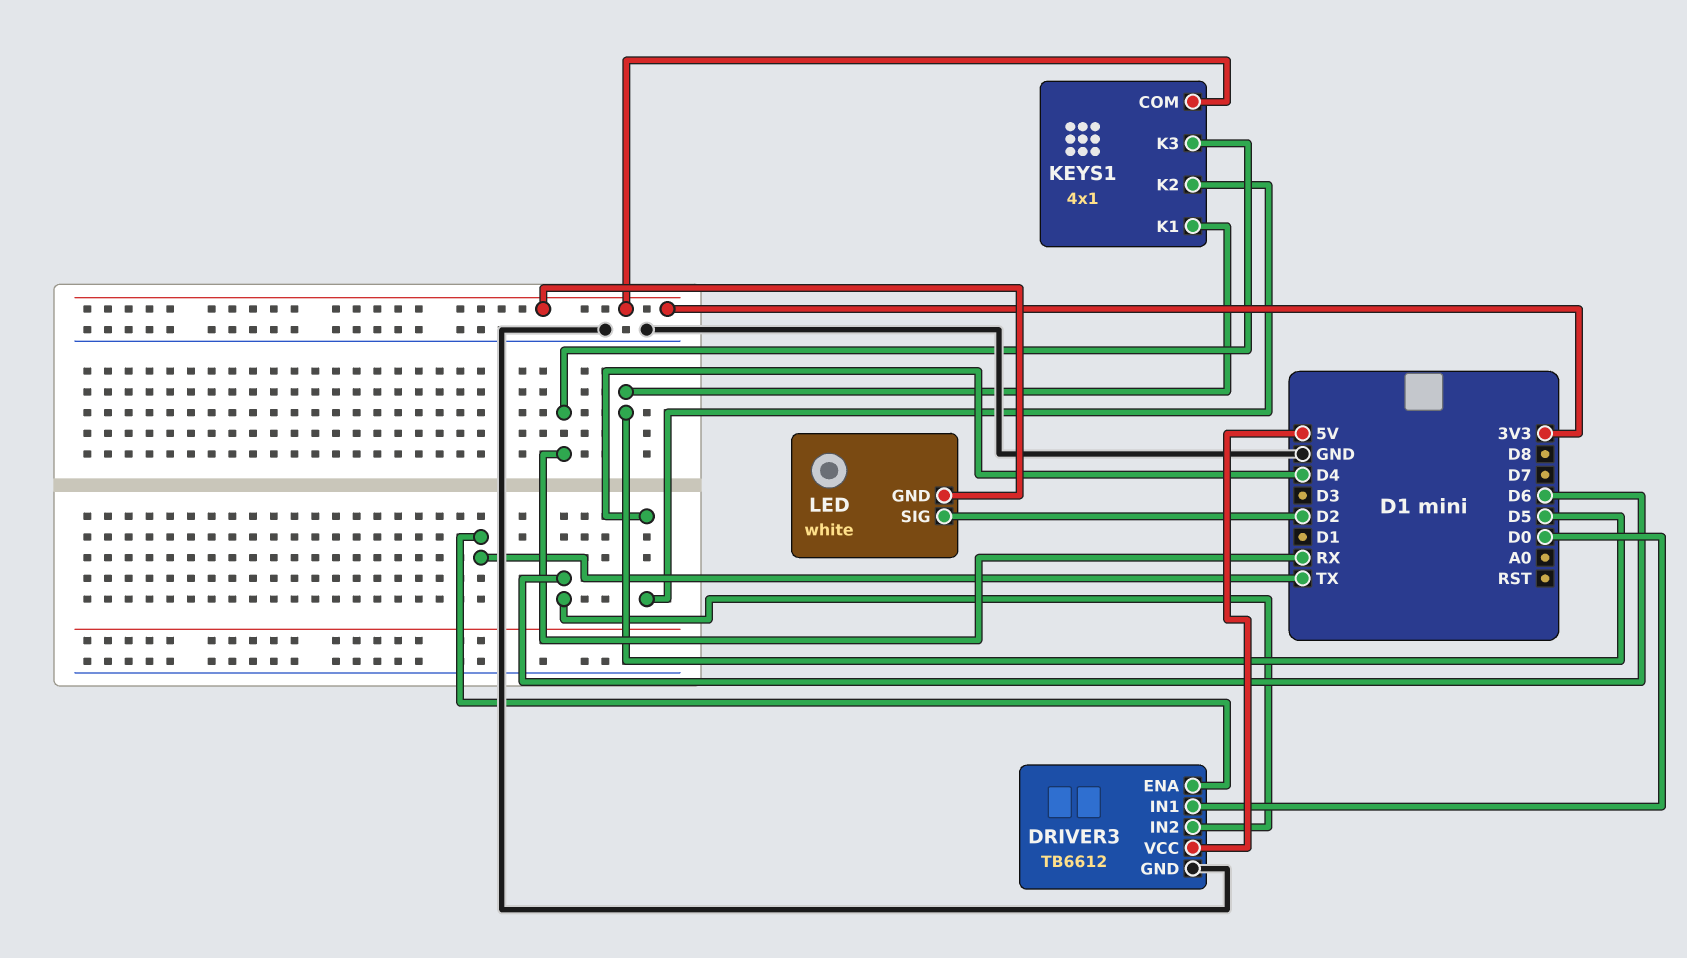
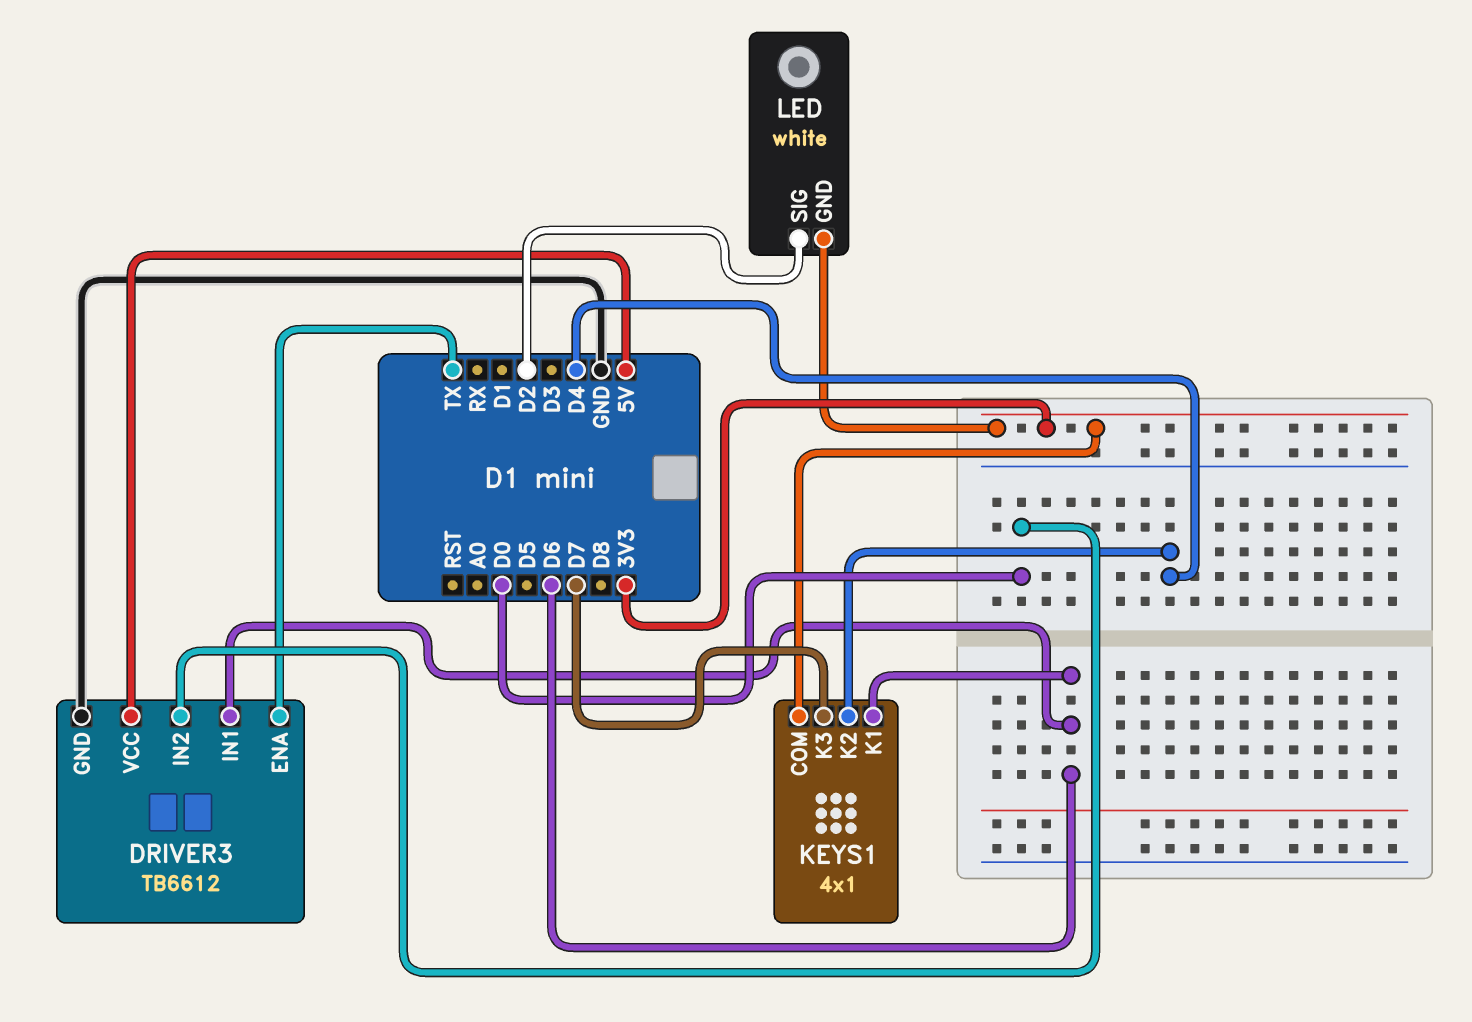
DRIVER3 pin IN1: D0 -> D6
DRIVER3 pin IN2: D6 -> D0
KEYS1 pin K1: D5 -> D6
KEYS1 pin K3: RX -> D7

